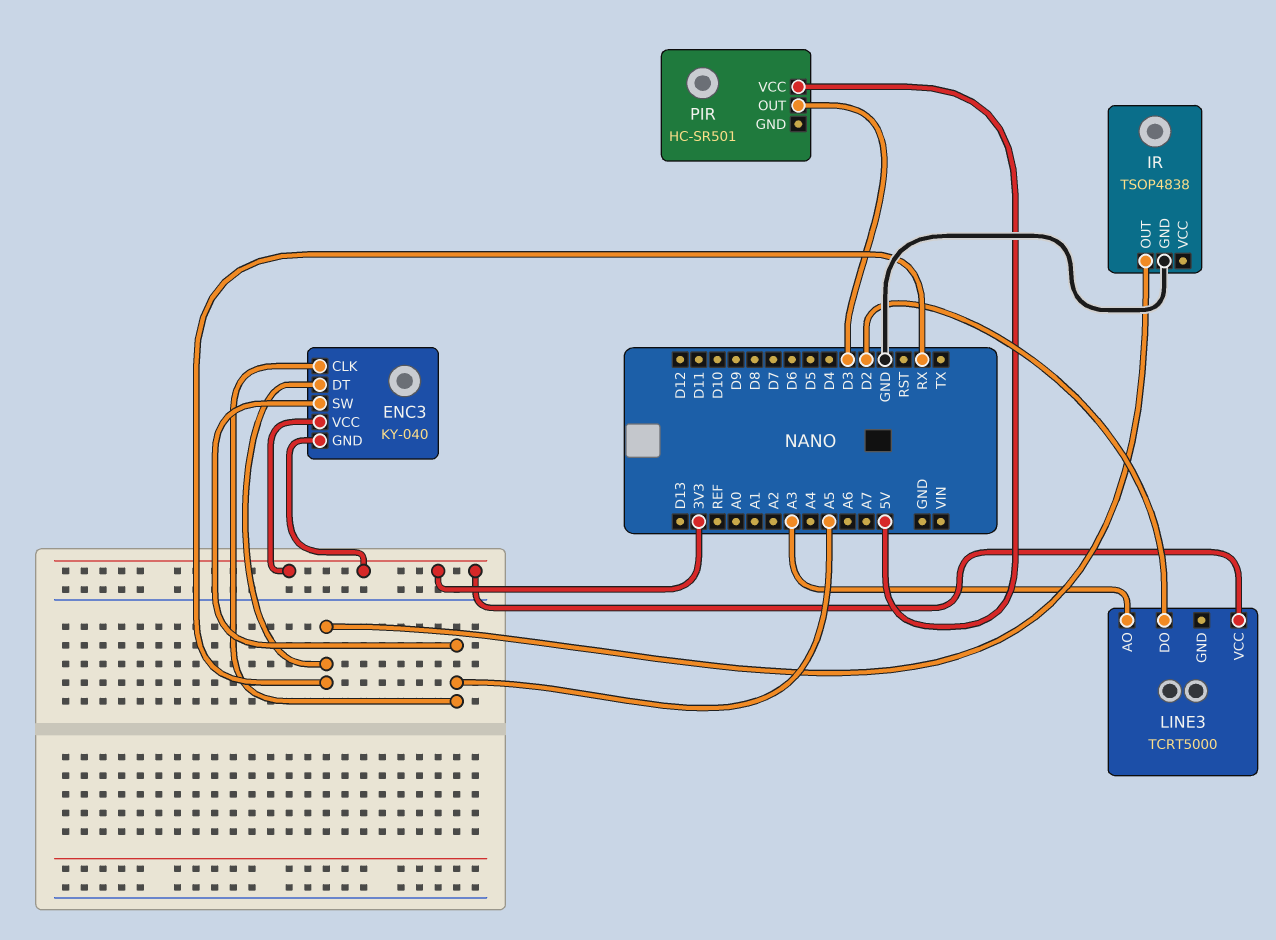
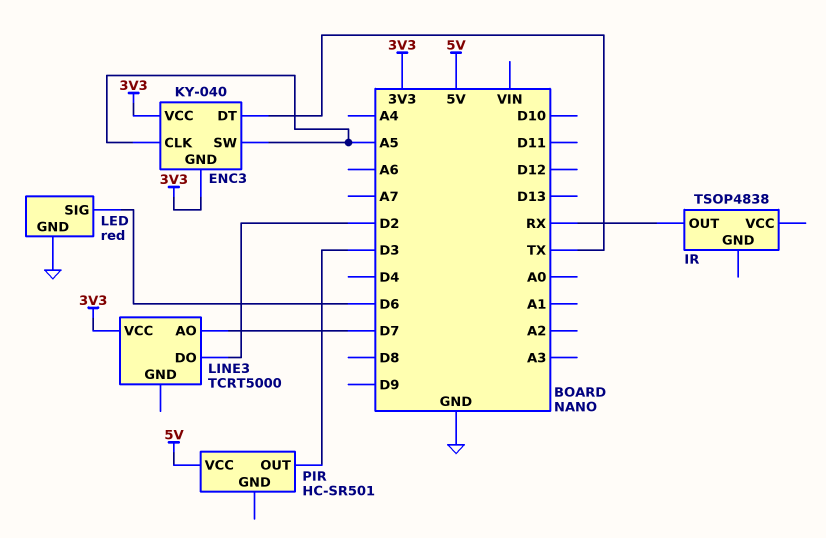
ENC3 pin DT: RX -> TX
IR pin GND: GND -> none
LED: none -> red
LED pin GND: none -> GND
LED pin SIG: none -> D6
LINE3 pin AO: A3 -> D7

